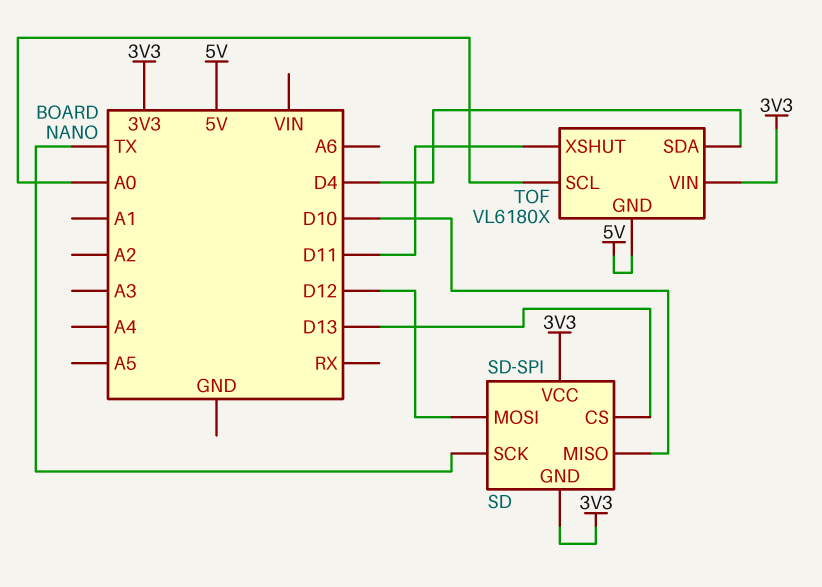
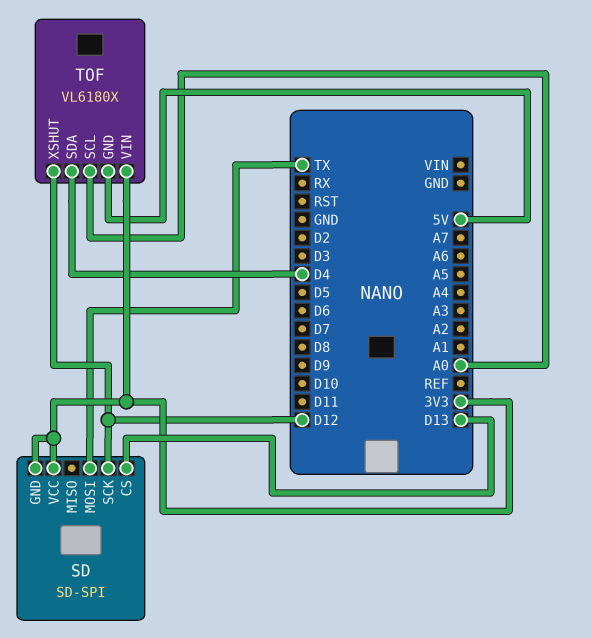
SD pin MISO: D10 -> none
SD pin MOSI: D12 -> TX
SD pin SCK: TX -> D12
TOF pin XSHUT: D11 -> D12

